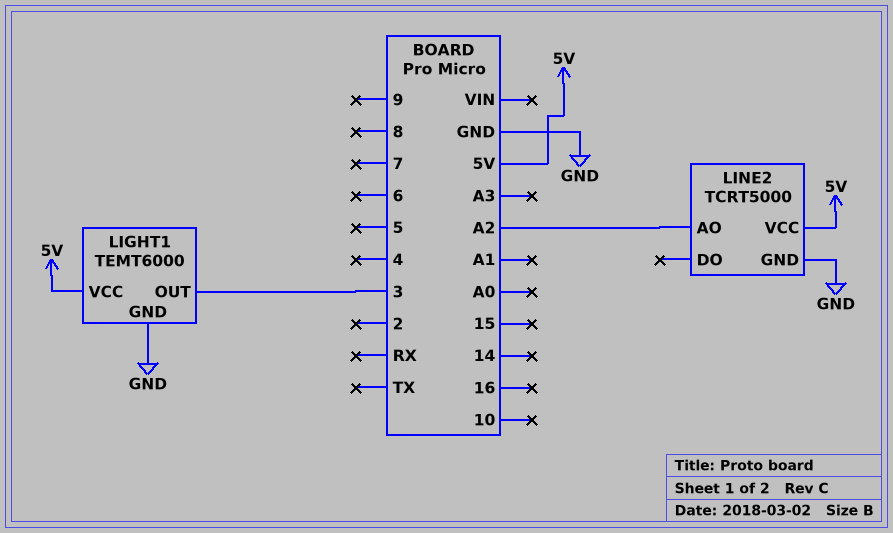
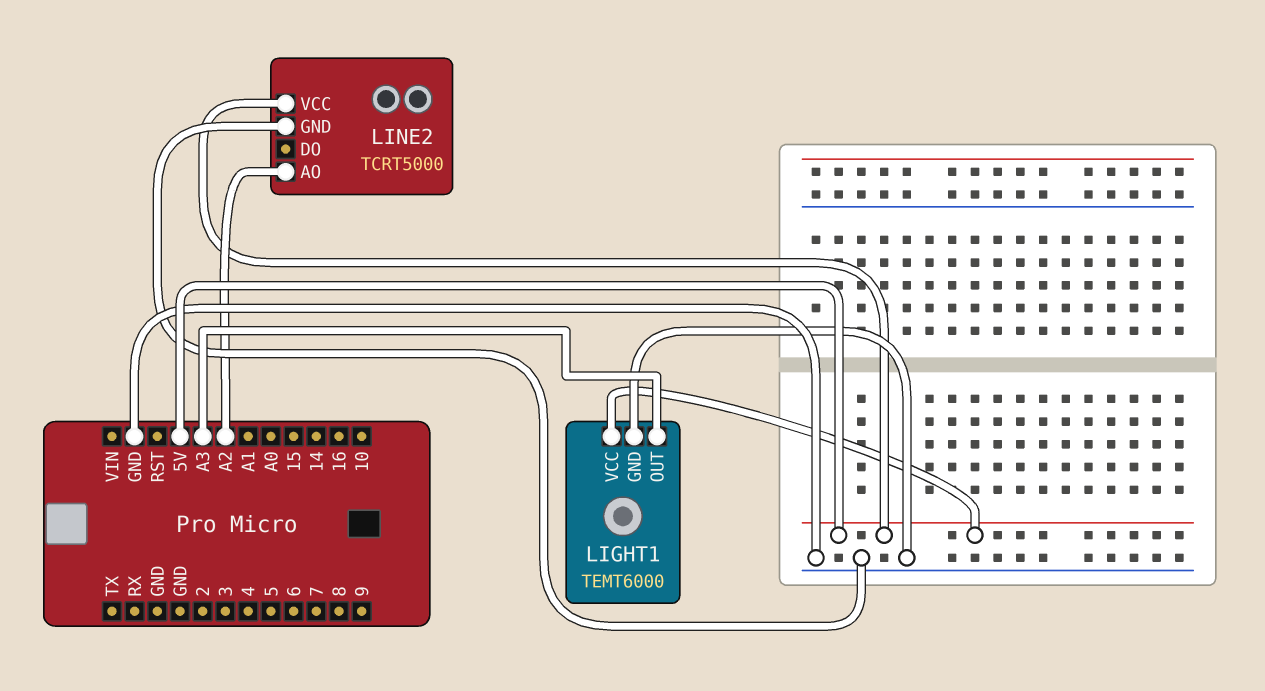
LIGHT1 pin OUT: 3 -> A3

